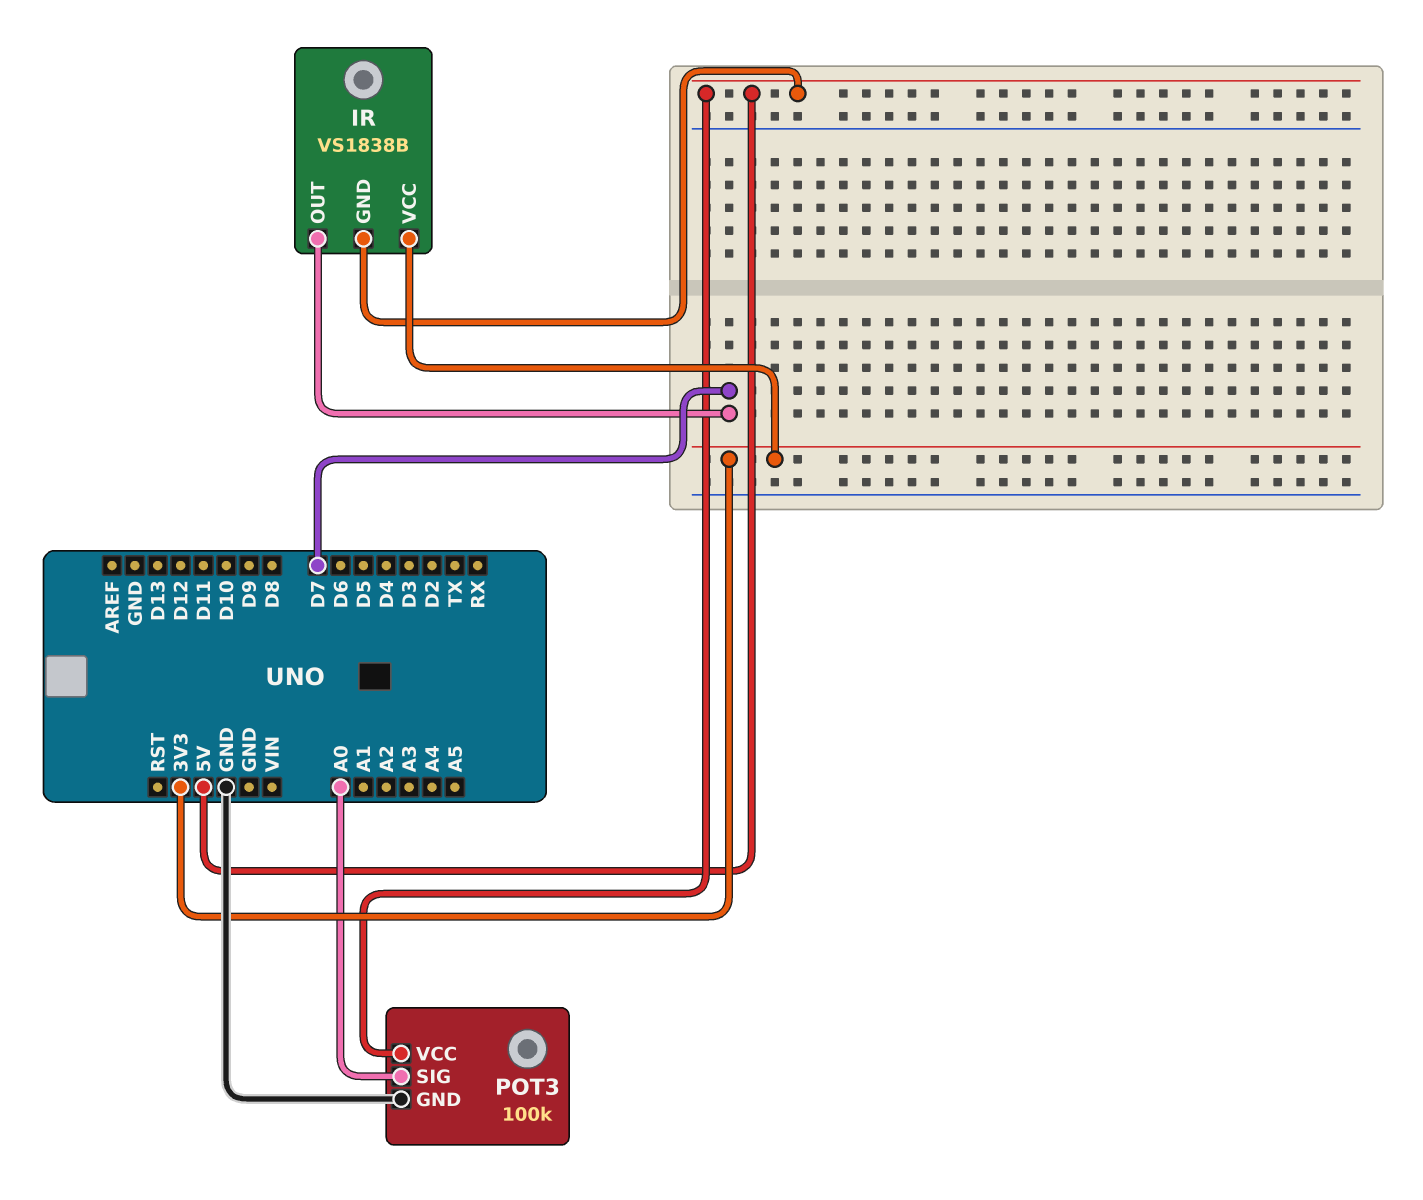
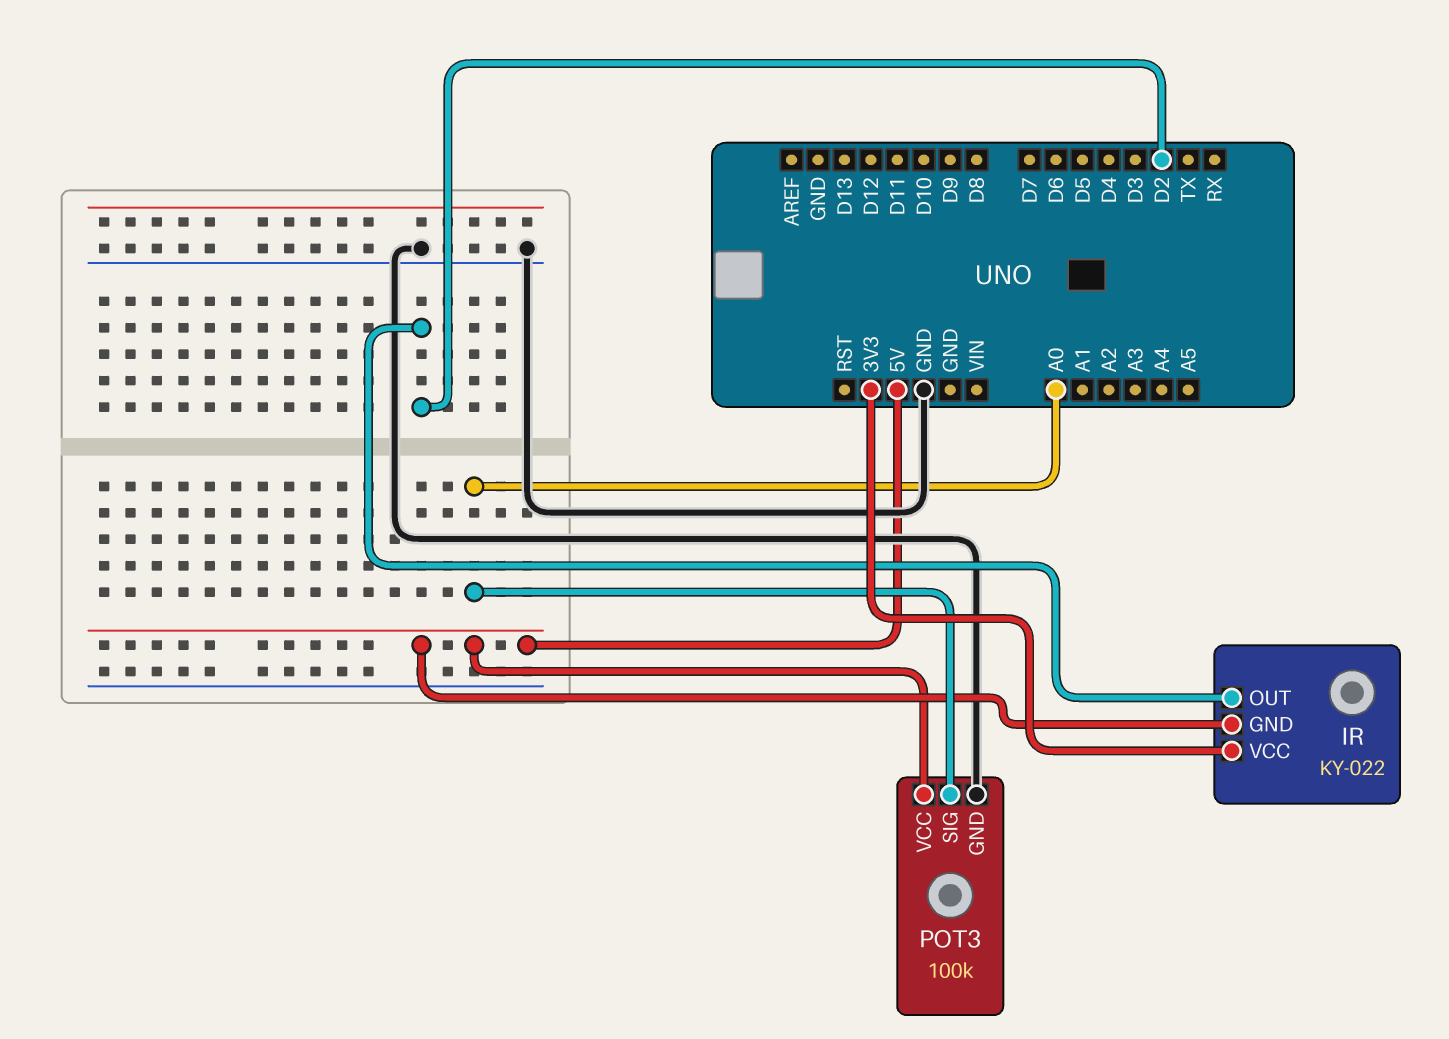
IR: VS1838B -> KY-022
IR pin OUT: D7 -> D2

